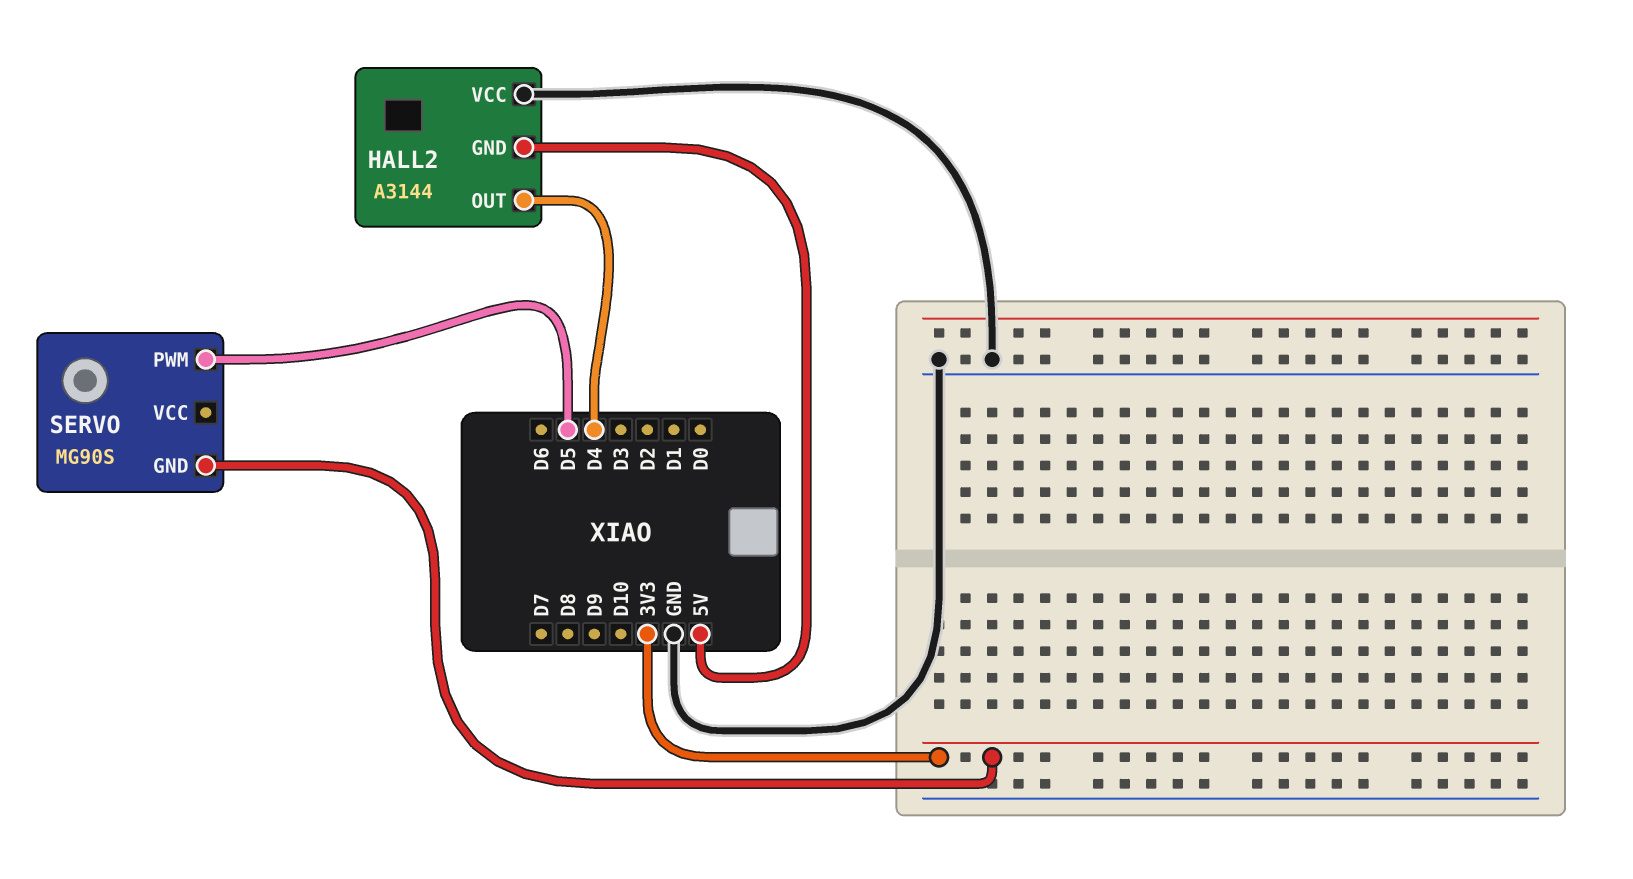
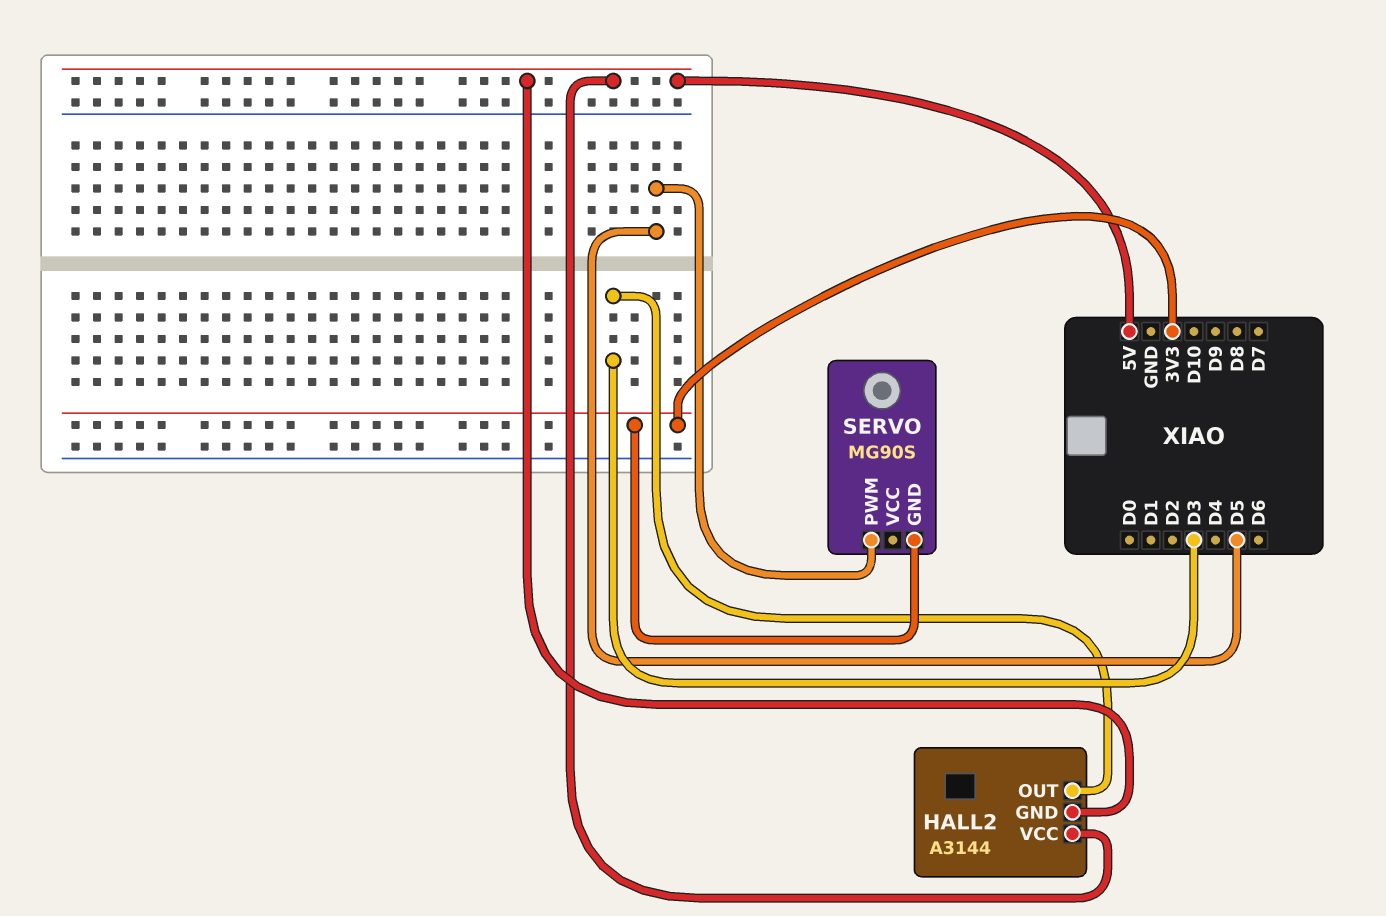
HALL2 pin OUT: D4 -> D3
HALL2 pin VCC: GND -> 5V

